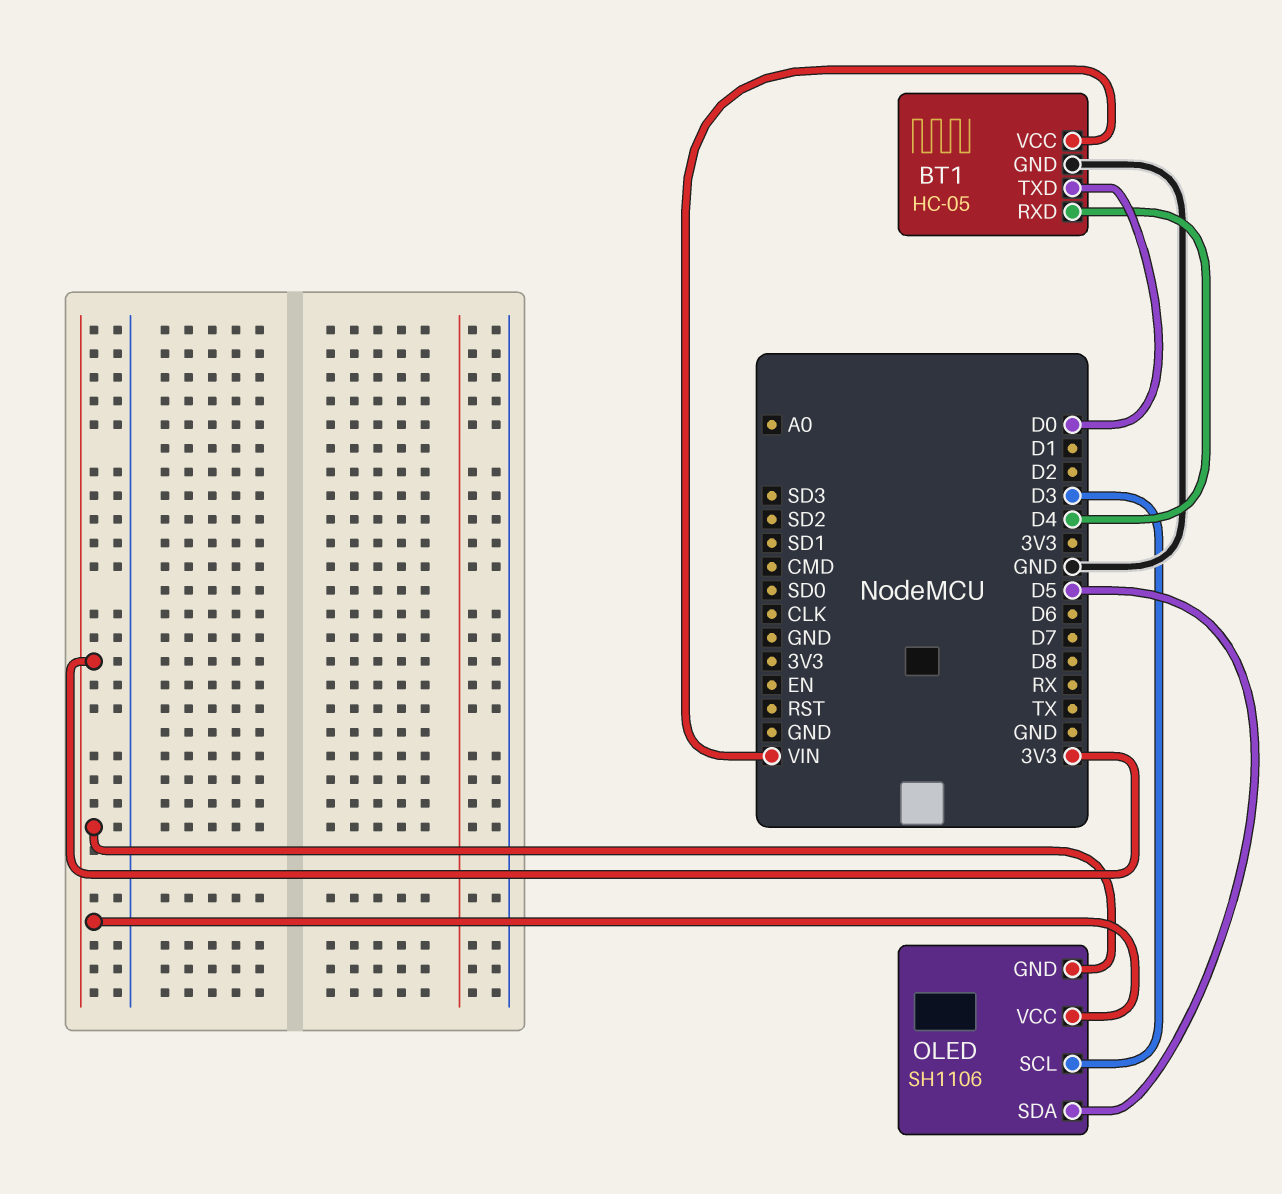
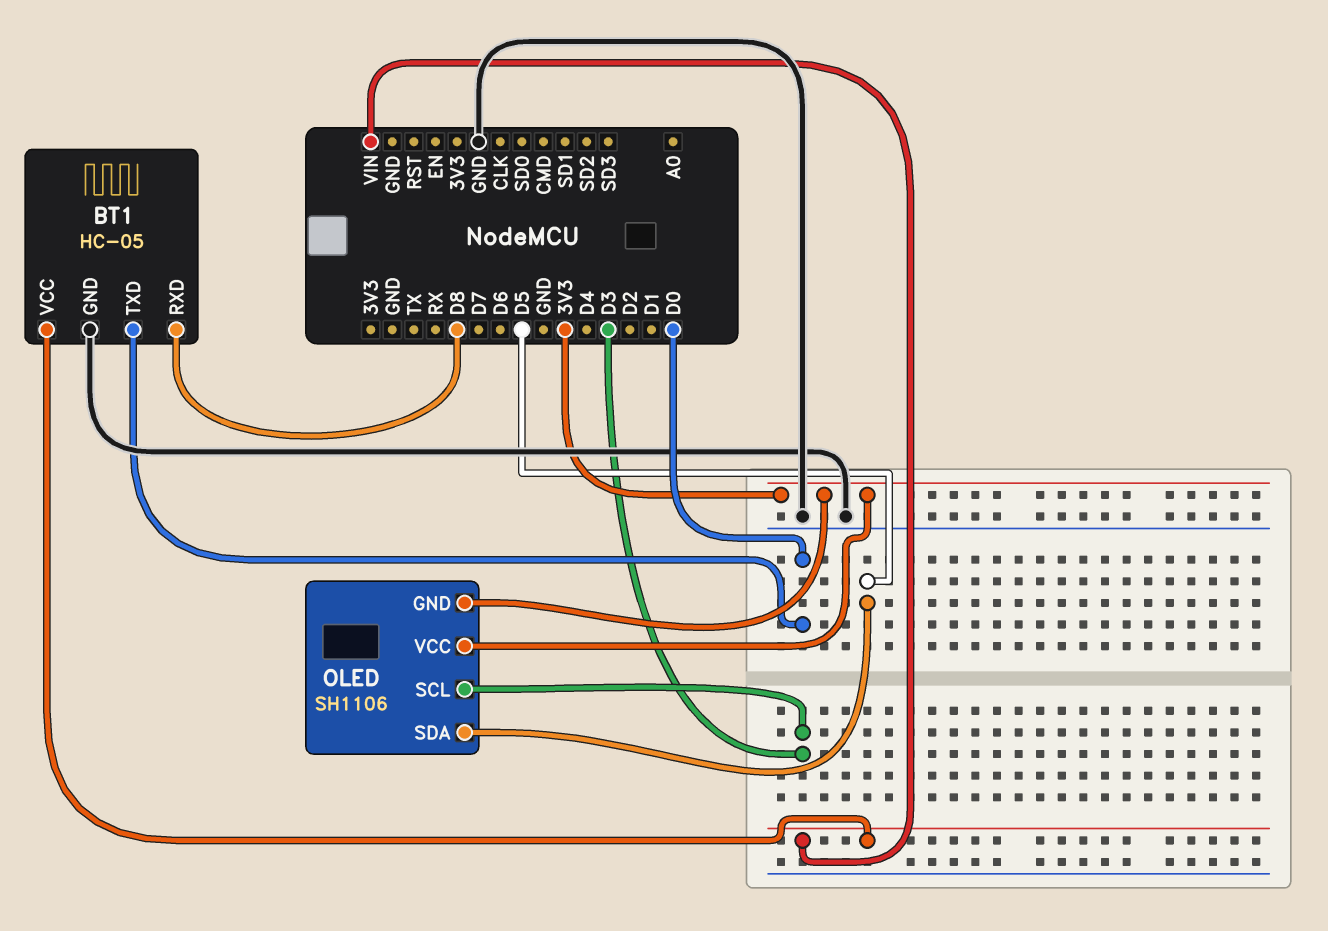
BT1 pin RXD: D4 -> D8

